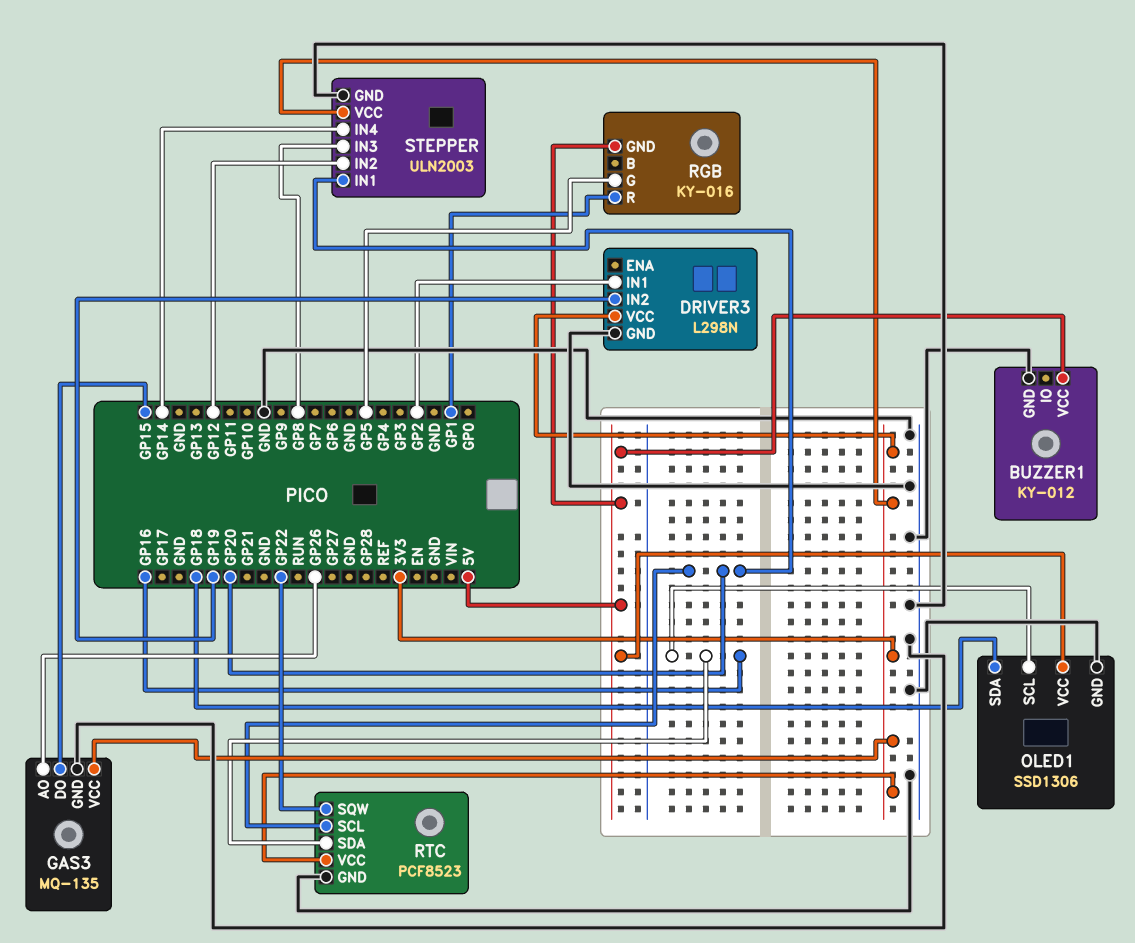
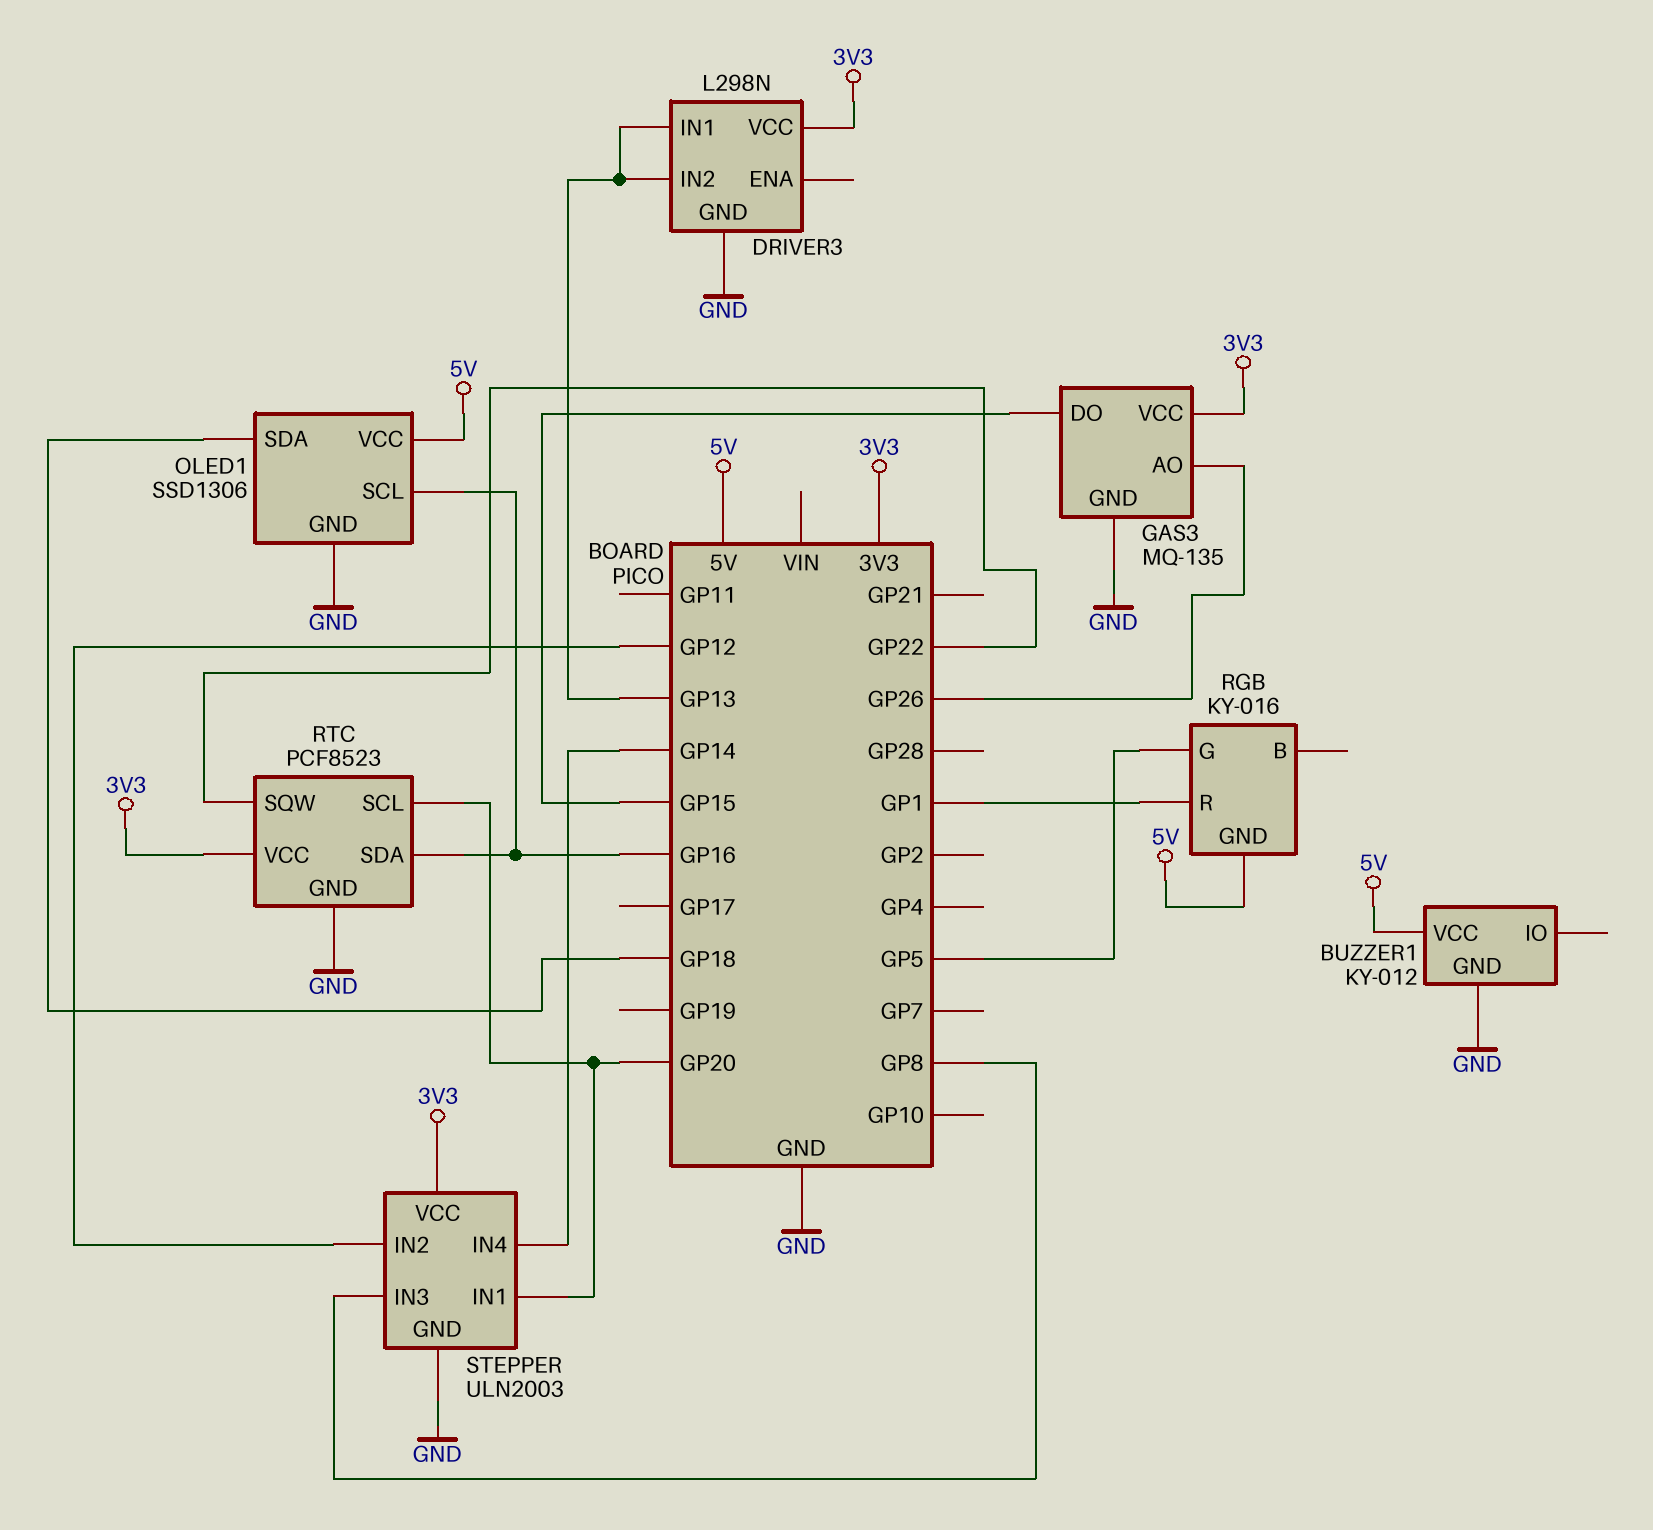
DRIVER3 pin IN1: GP2 -> GP13
DRIVER3 pin IN2: GP19 -> GP13

